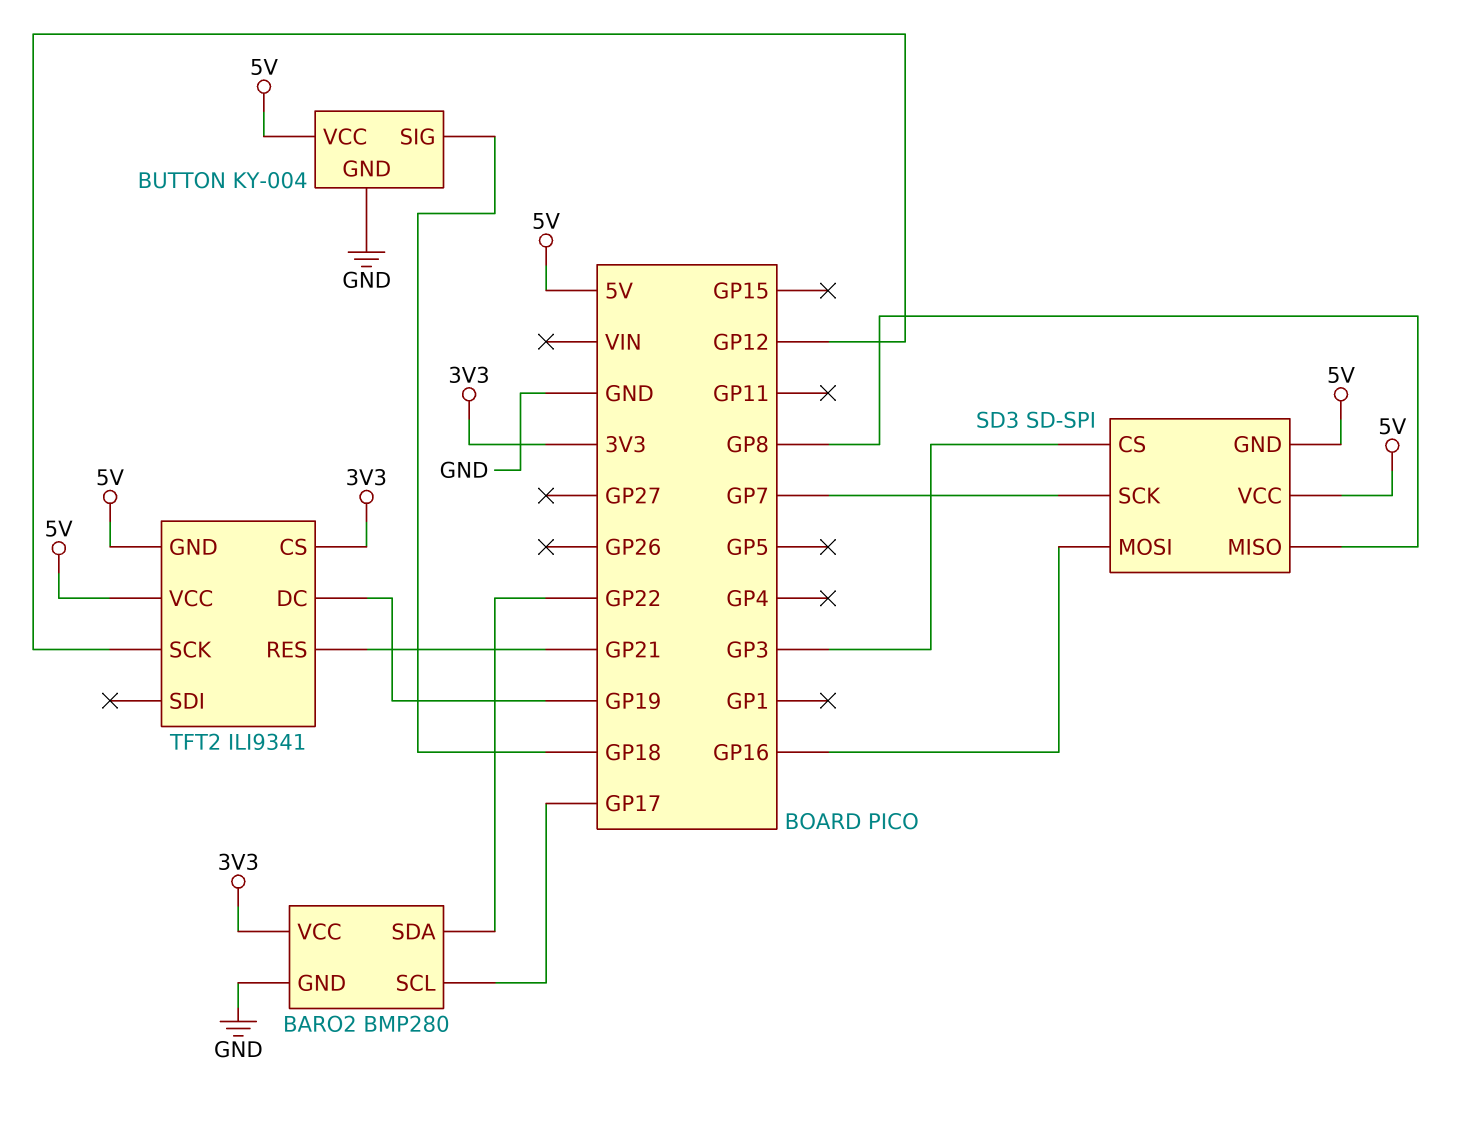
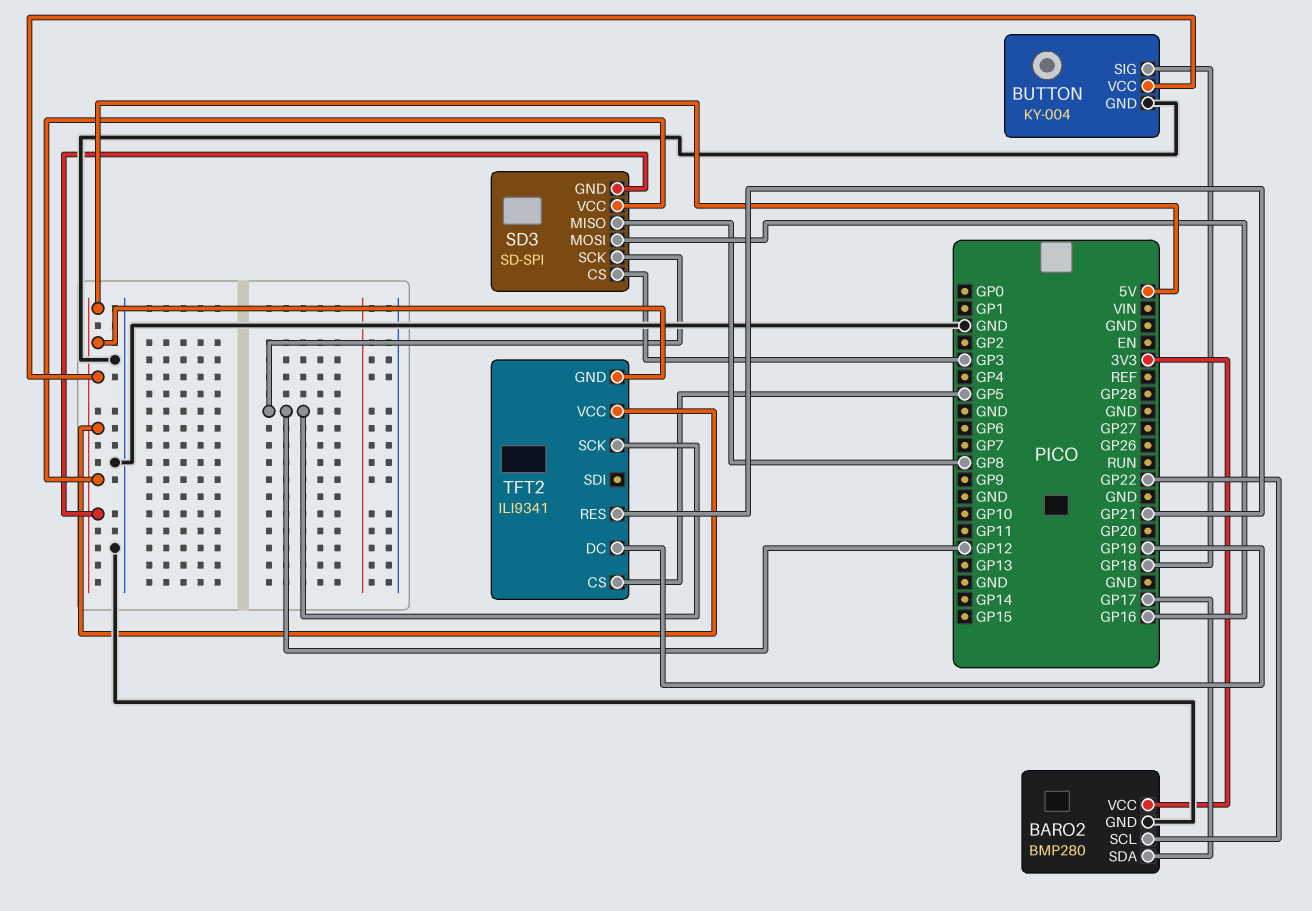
BARO2 pin SCL: GP17 -> GP22
BARO2 pin SDA: GP22 -> GP17
SD3 pin SCK: GP7 -> GP12
TFT2 pin CS: 3V3 -> GP5

